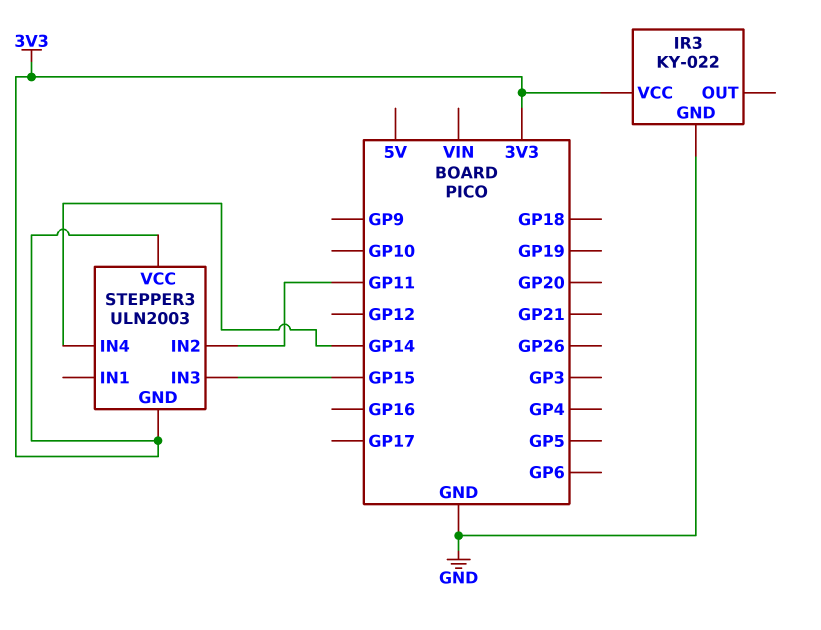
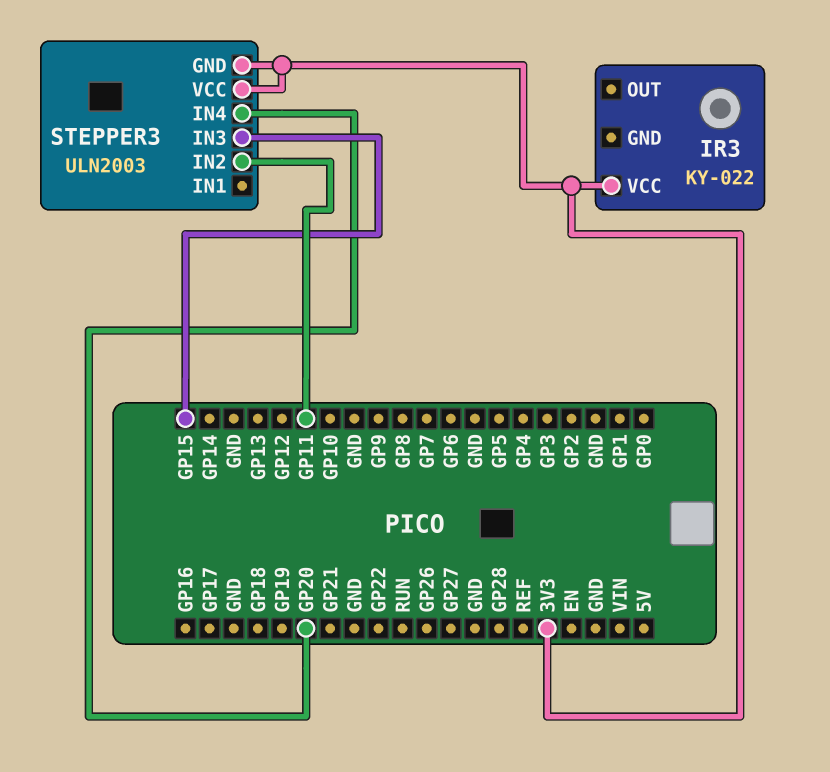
IR3 pin GND: GND -> none
STEPPER3 pin IN4: GP14 -> GP20

